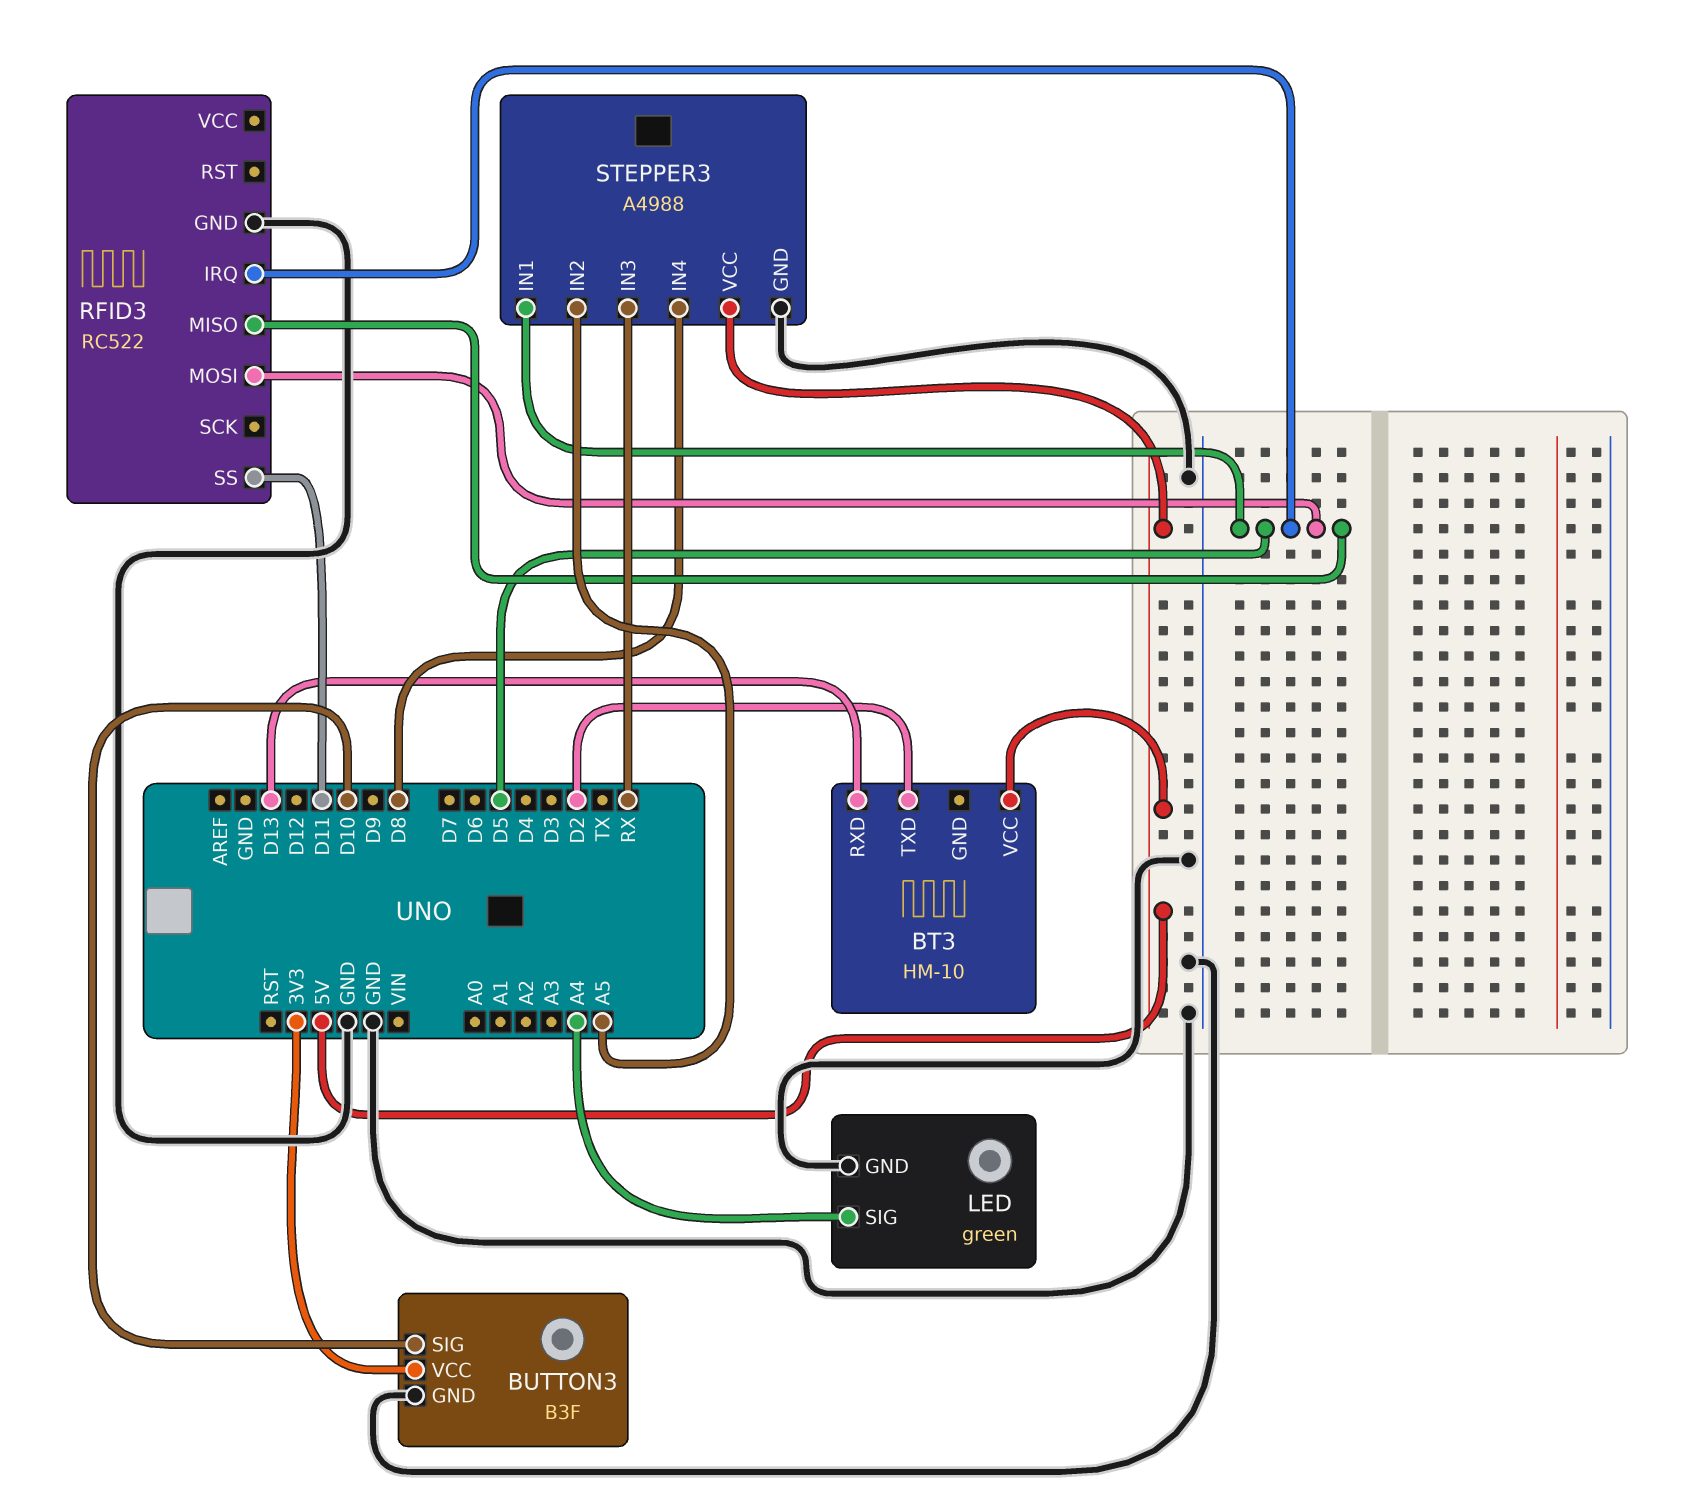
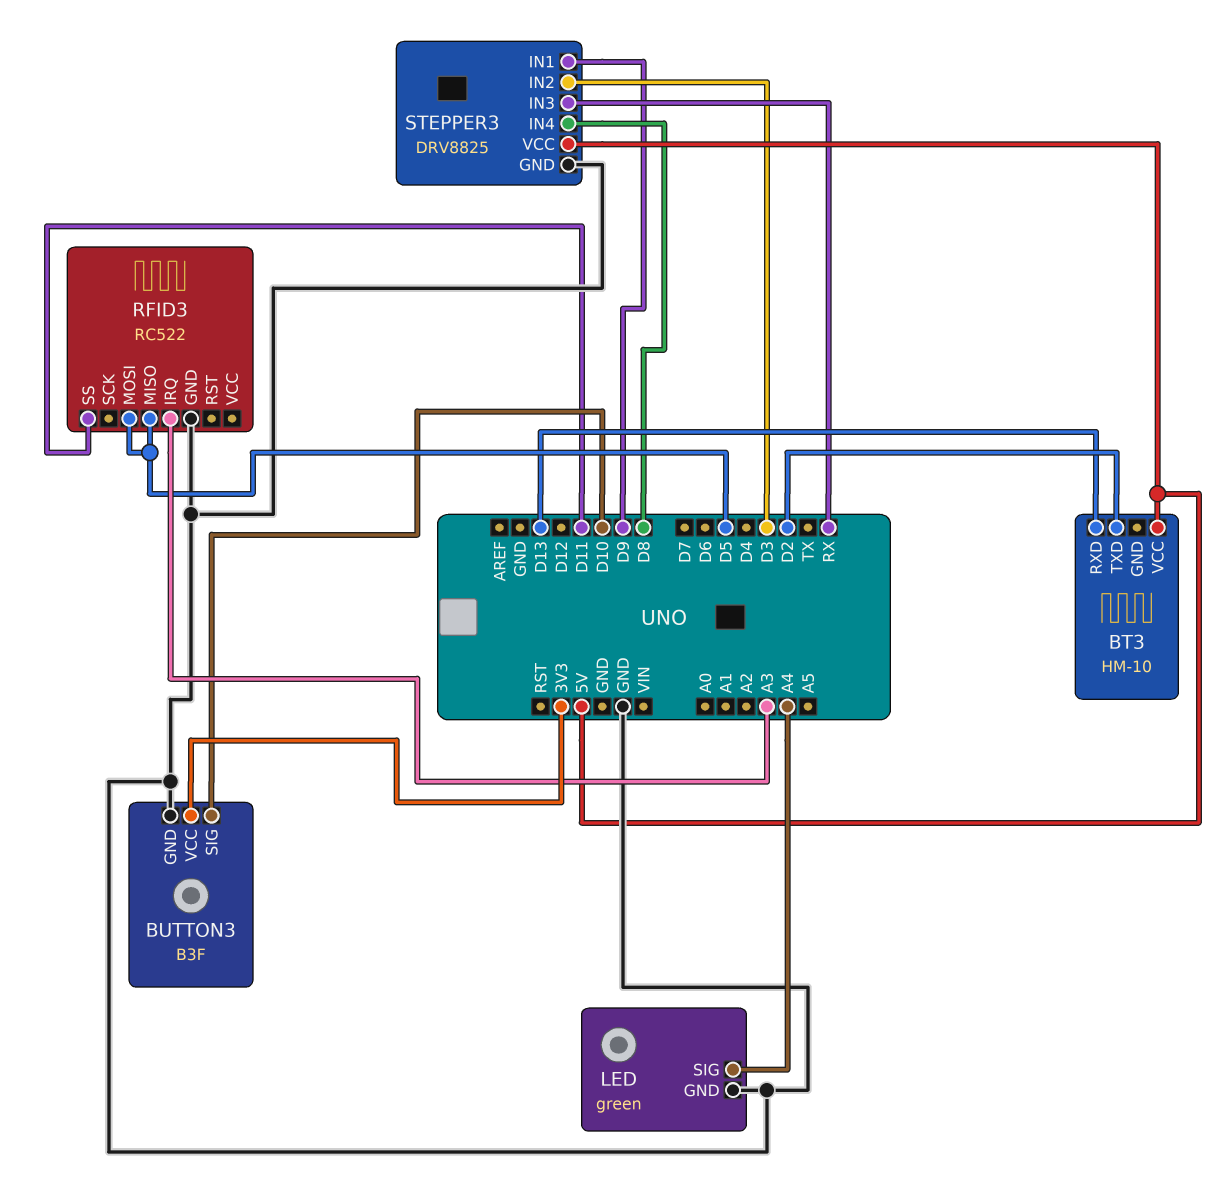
RFID3 pin IRQ: D5 -> A3
STEPPER3: A4988 -> DRV8825
STEPPER3 pin IN1: D5 -> D9
STEPPER3 pin IN2: A5 -> D3

